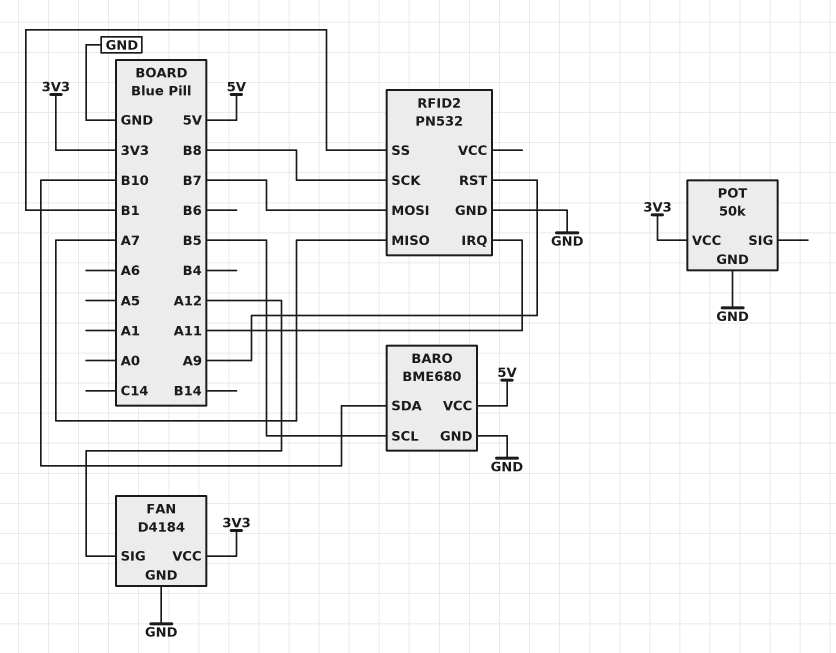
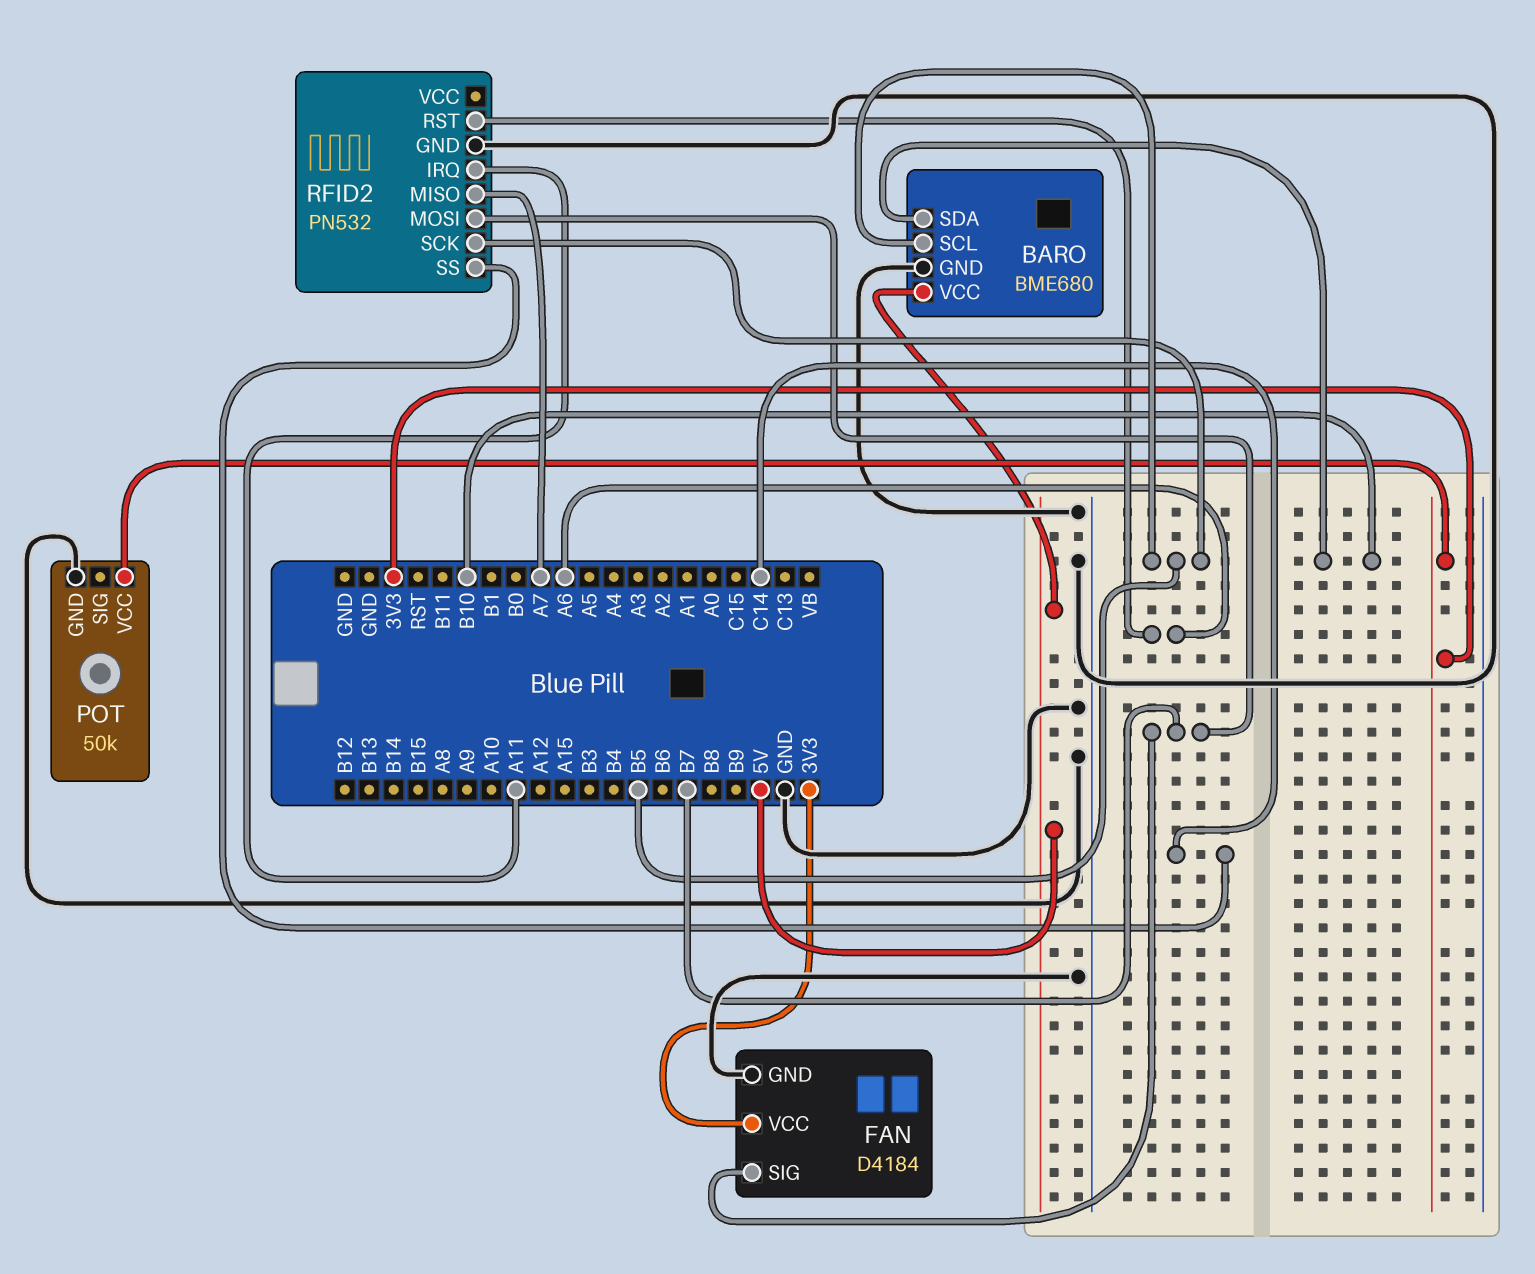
FAN pin SIG: A12 -> B7
RFID2 pin RST: A9 -> A6
RFID2 pin SCK: B8 -> B5
RFID2 pin SS: B1 -> C14

